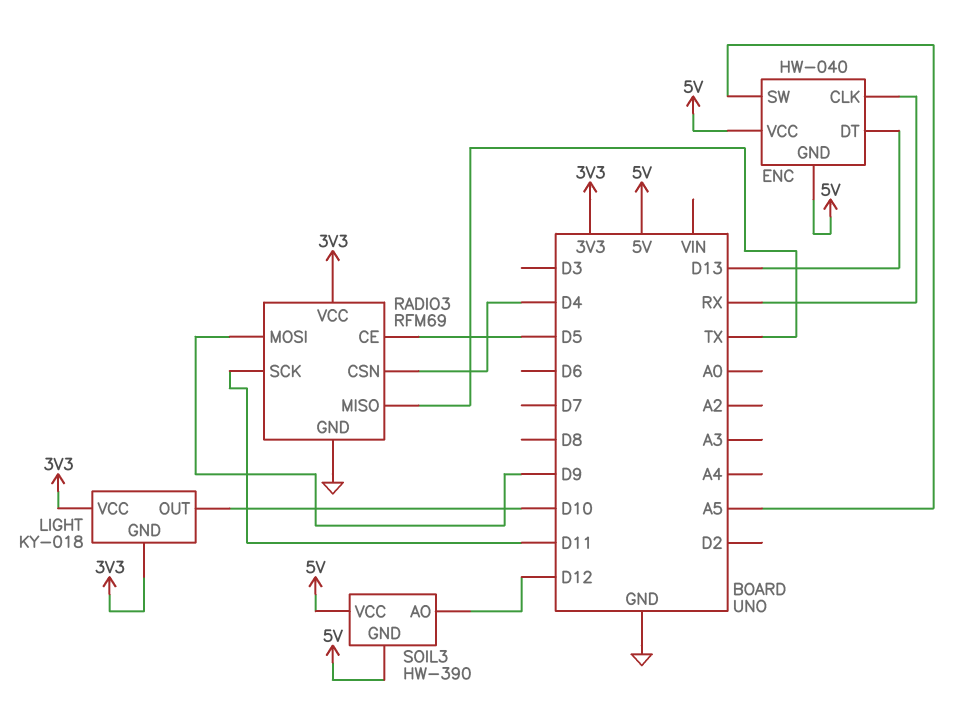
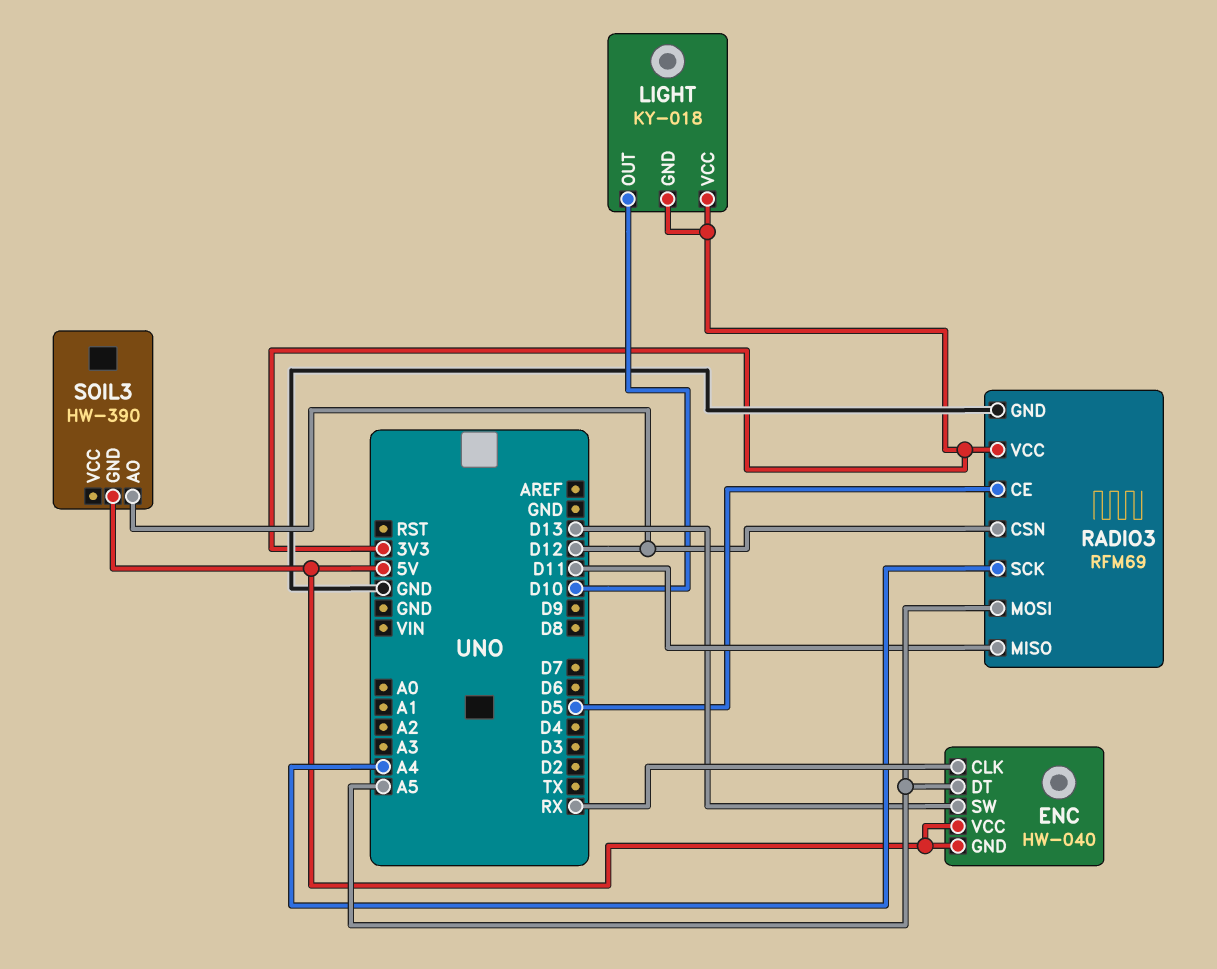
ENC pin DT: D13 -> A5
ENC pin SW: A5 -> D13
RADIO3 pin CSN: D4 -> D12
RADIO3 pin MISO: TX -> D11
RADIO3 pin MOSI: D9 -> A5
RADIO3 pin SCK: D11 -> A4
SOIL3 pin VCC: 5V -> none

